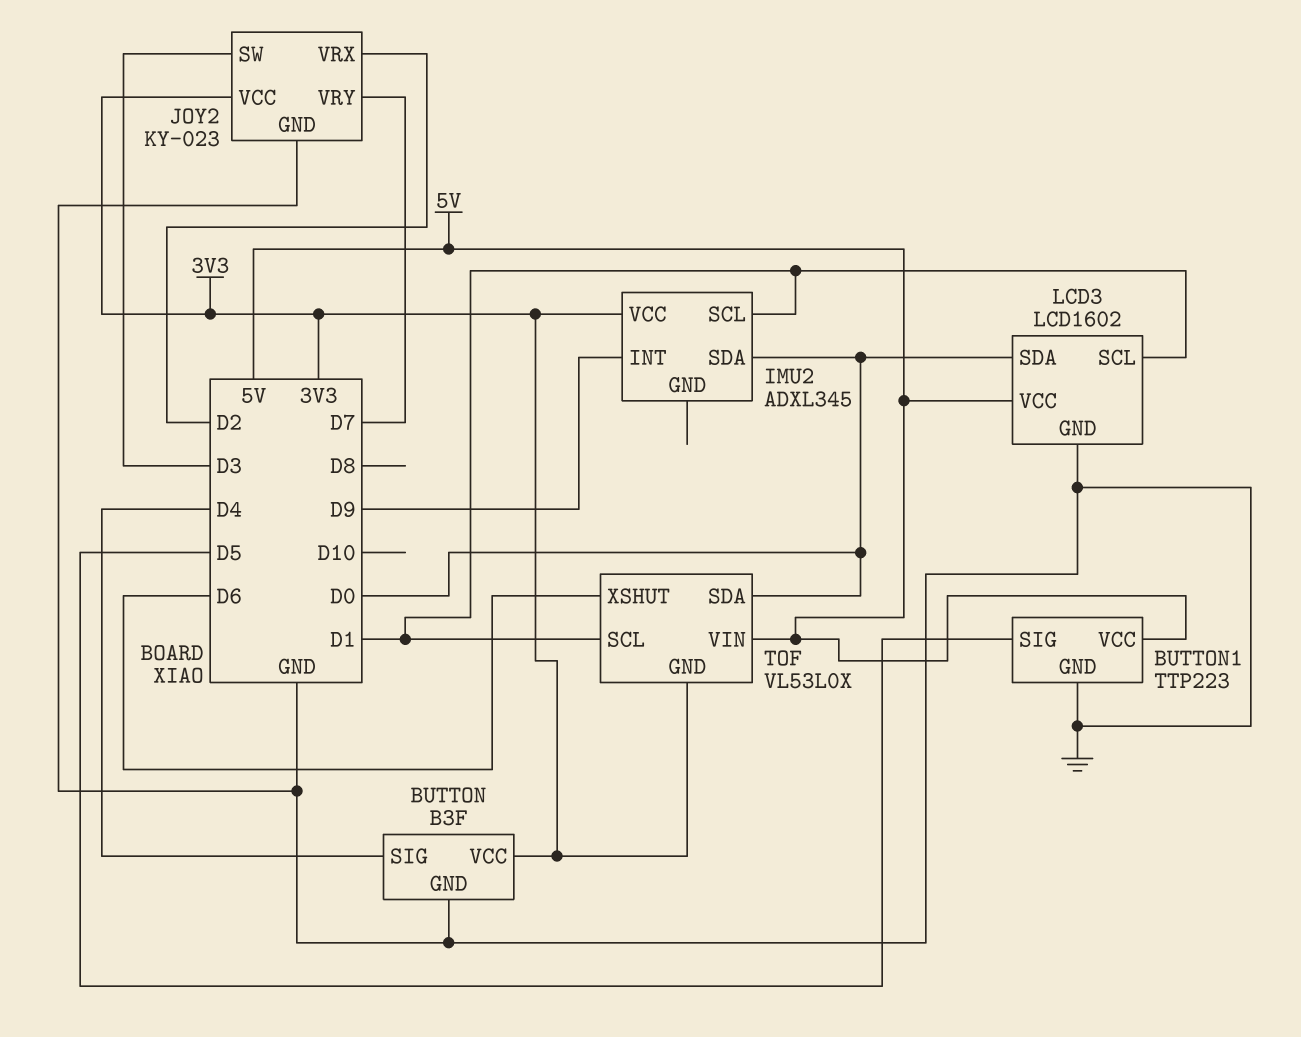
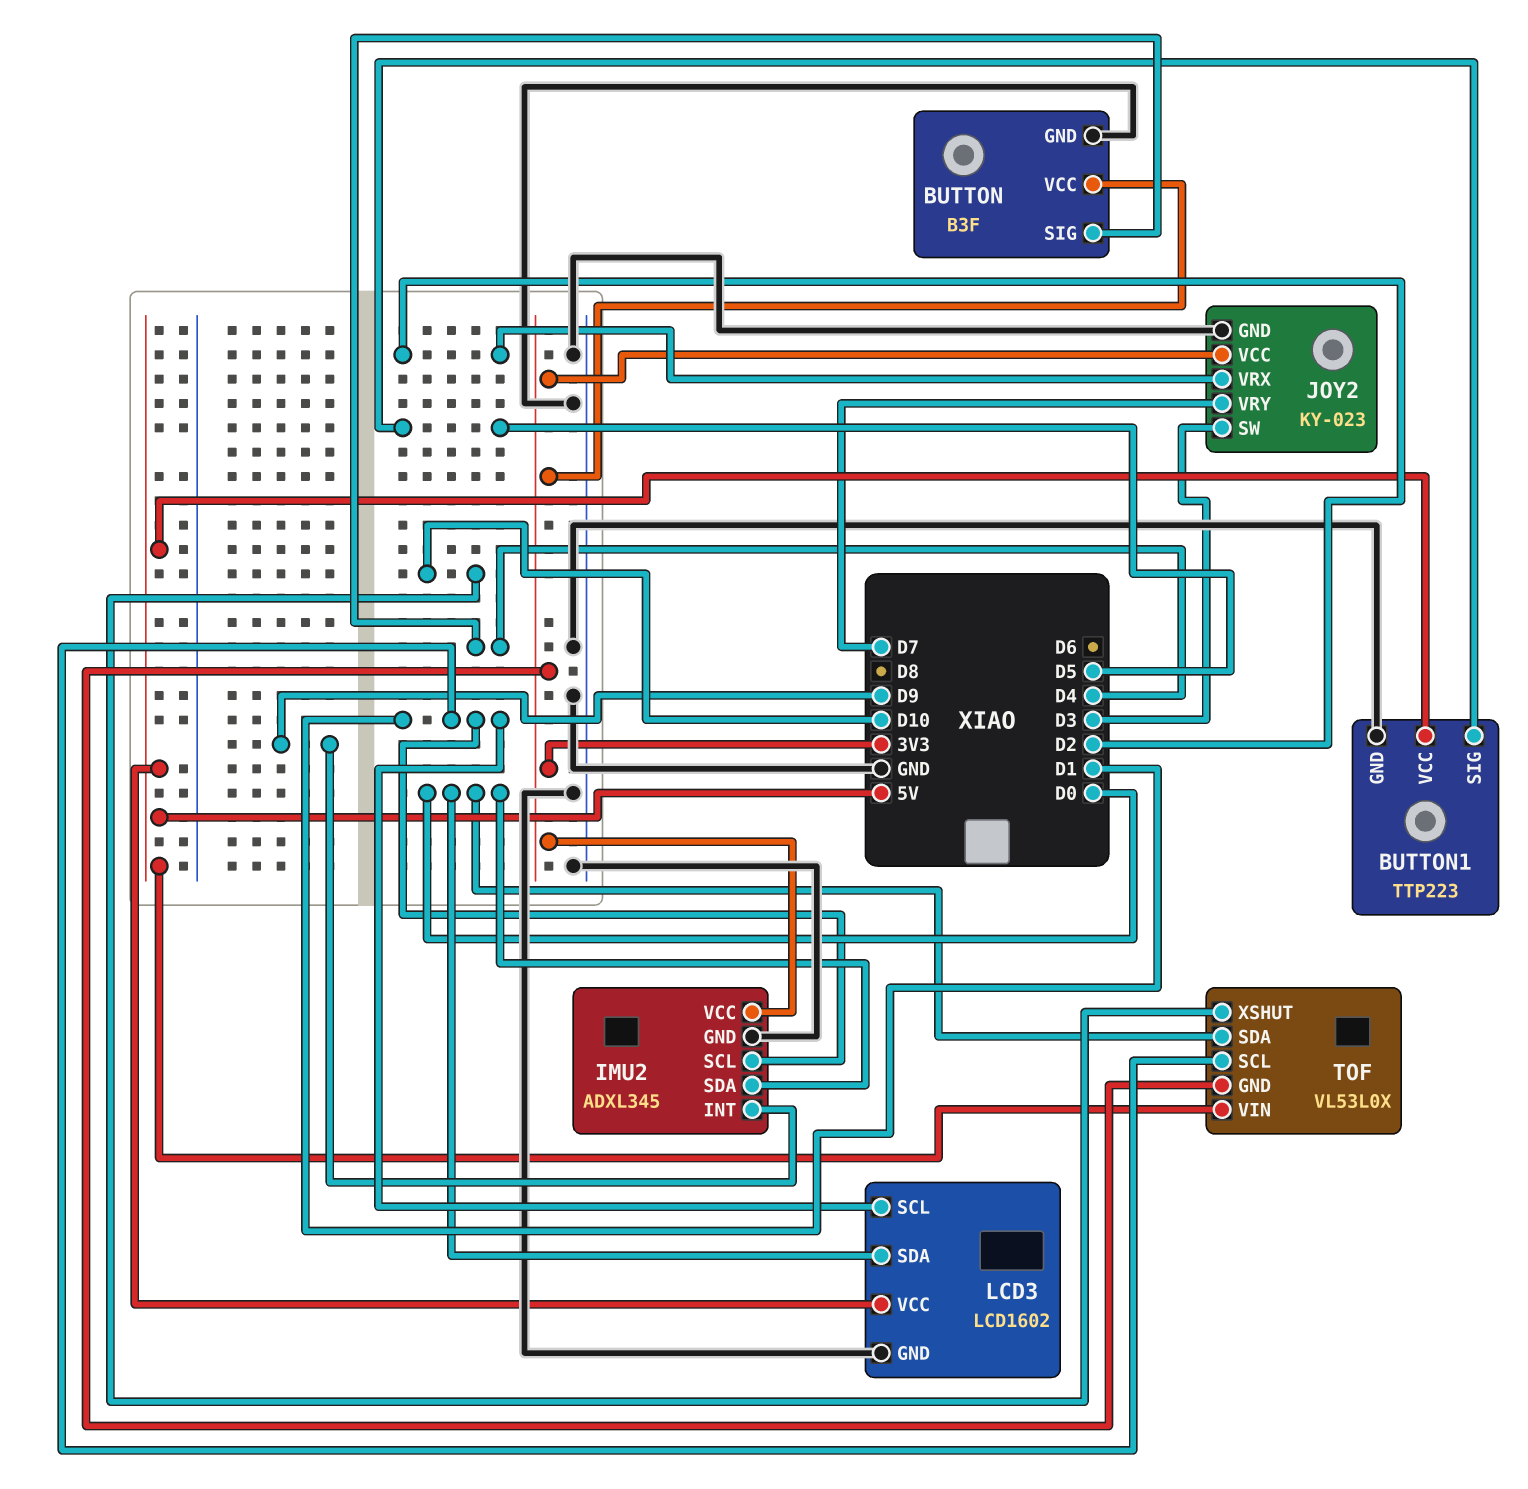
IMU2 pin GND: none -> GND
TOF pin XSHUT: D6 -> D10

